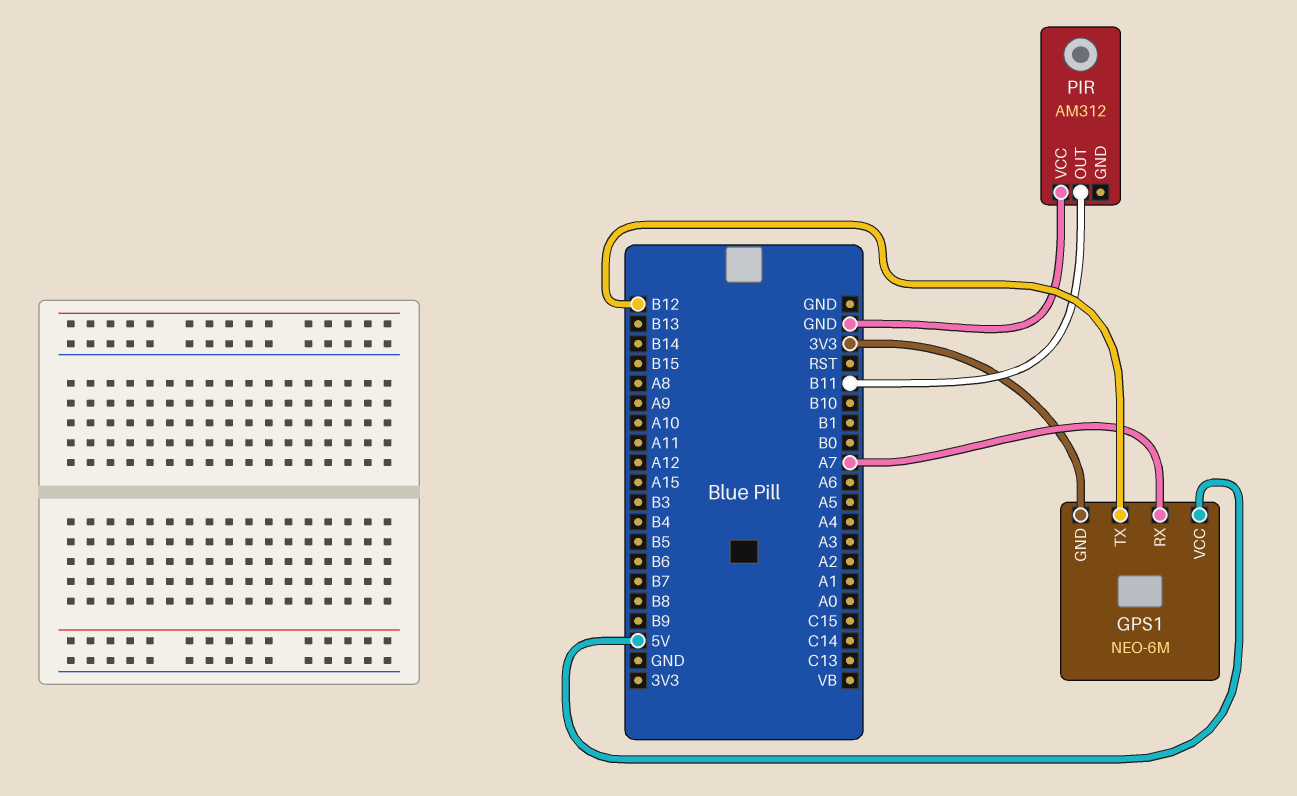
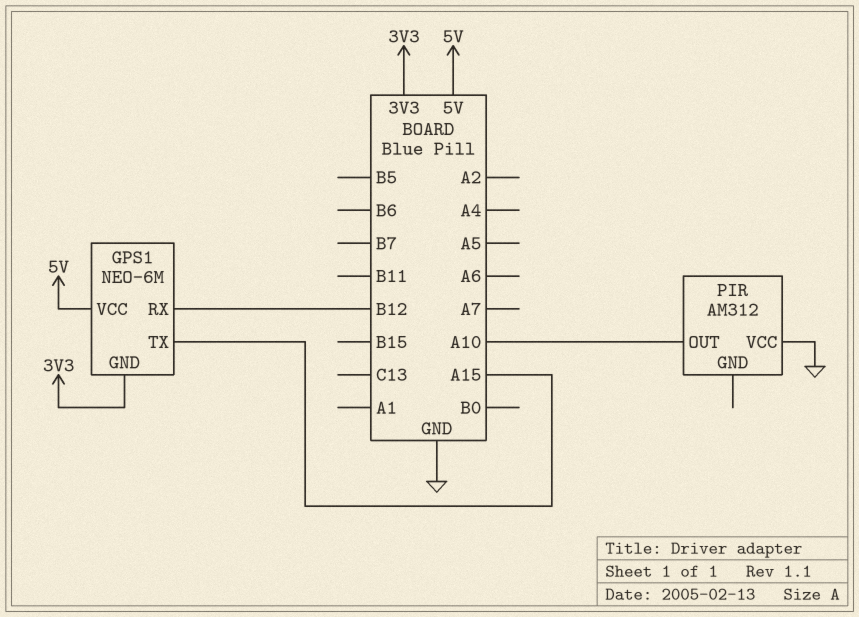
GPS1 pin RX: A7 -> B12
GPS1 pin TX: B12 -> A15
PIR pin OUT: B11 -> A10

